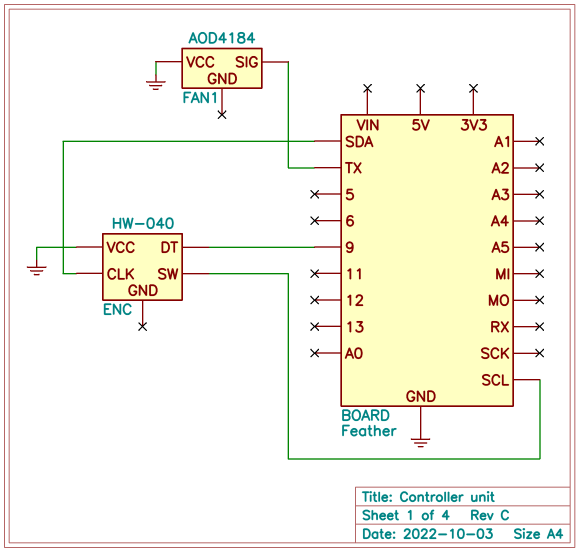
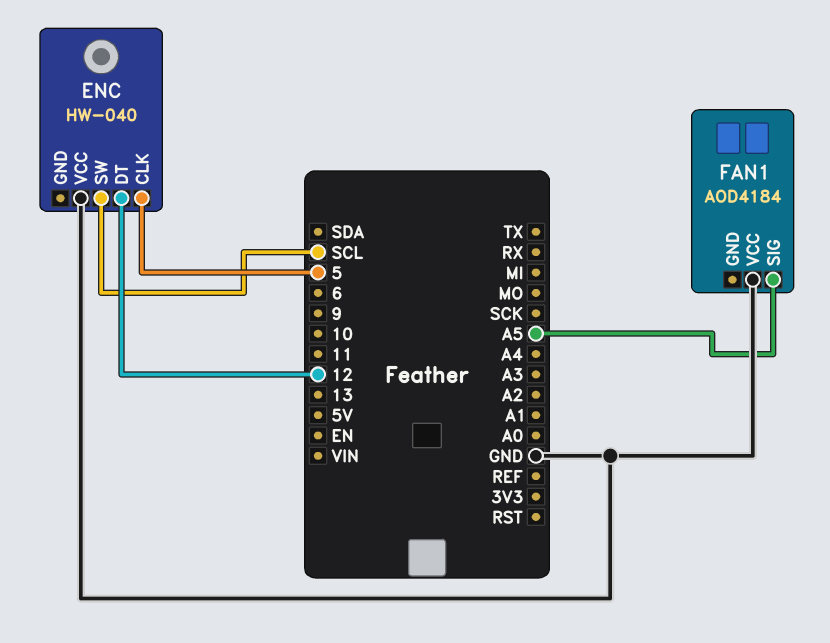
ENC pin CLK: SDA -> 5
ENC pin DT: 9 -> 12
FAN1 pin SIG: TX -> A5

